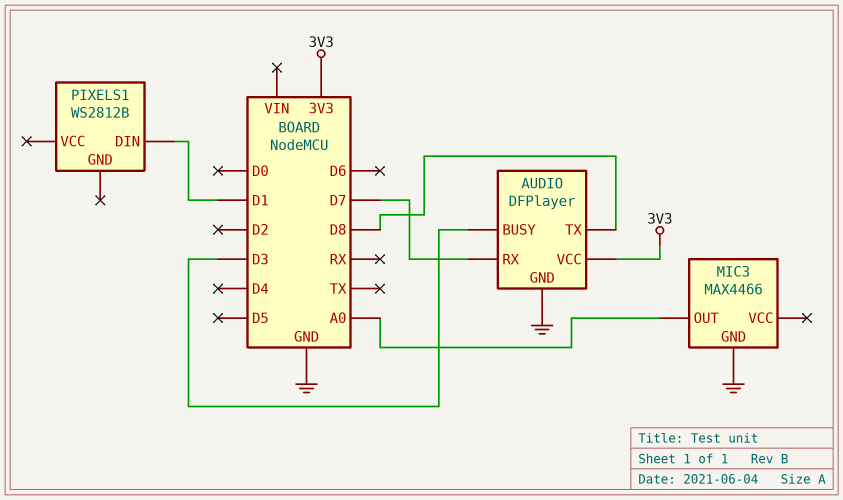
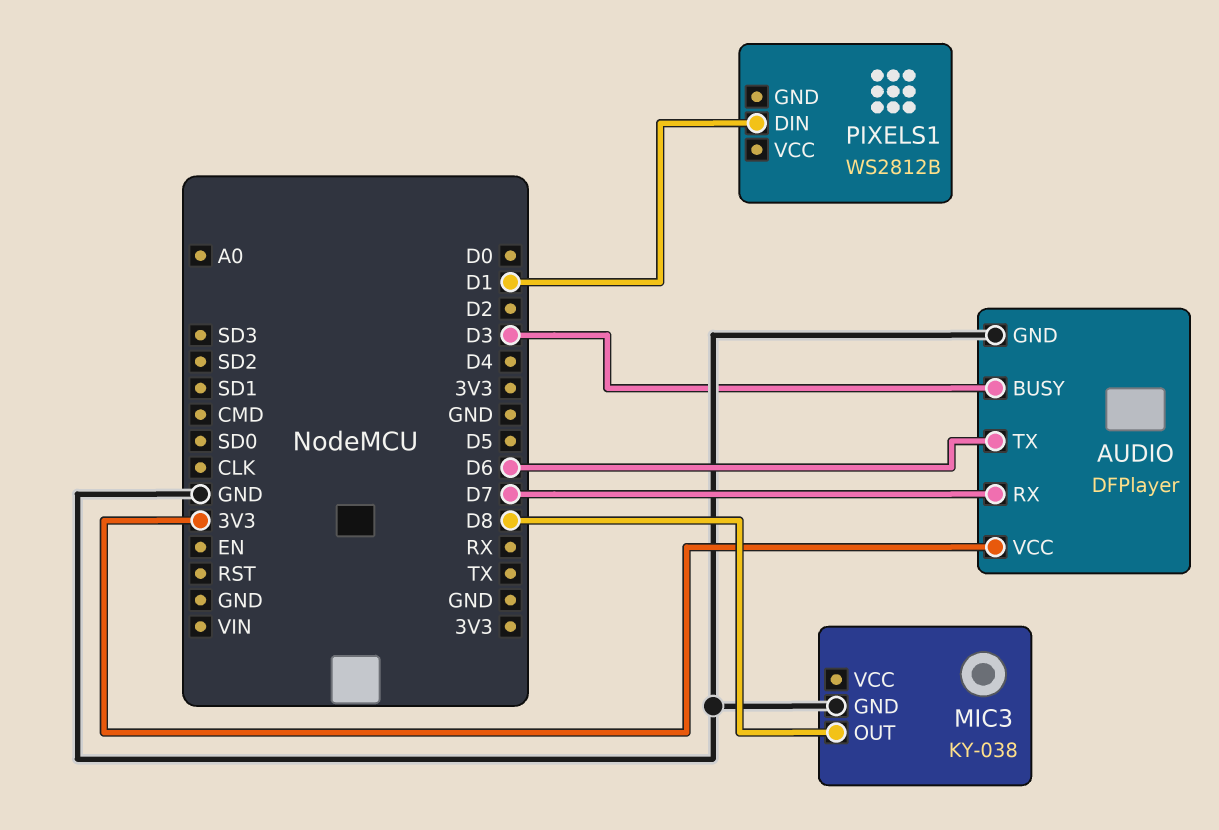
AUDIO pin TX: D8 -> D6
MIC3: MAX4466 -> KY-038
MIC3 pin OUT: A0 -> D8

